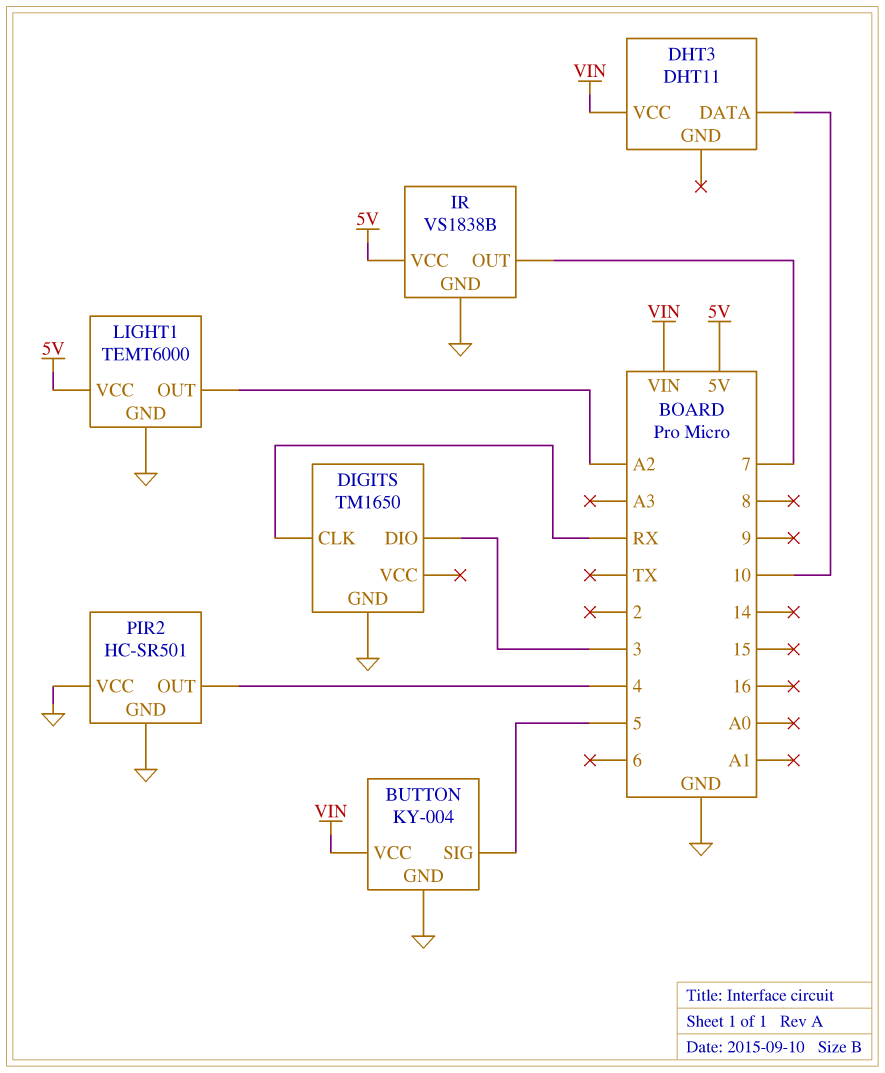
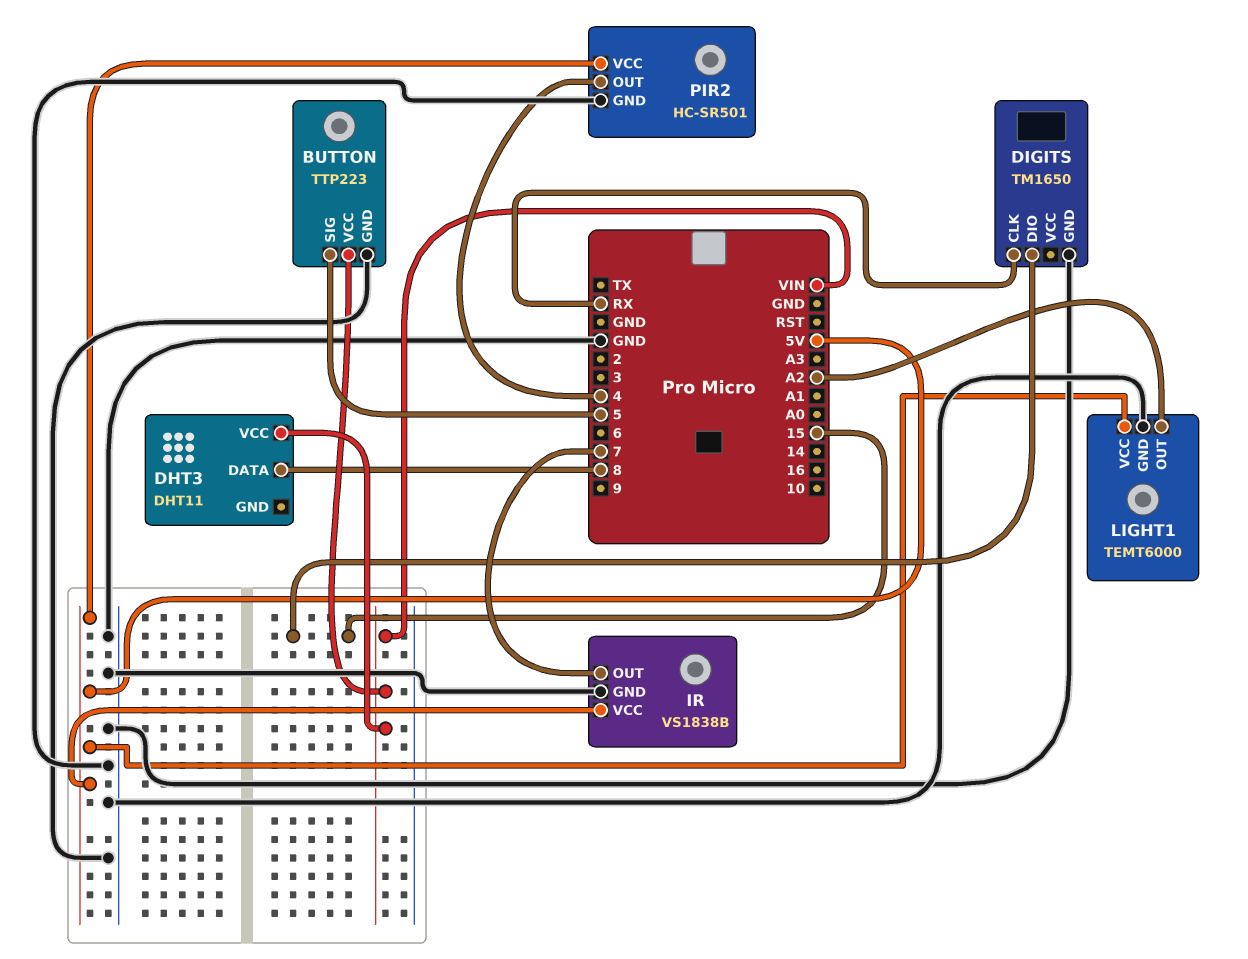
BUTTON: KY-004 -> TTP223
DHT3 pin DATA: 10 -> 8
DIGITS pin DIO: 3 -> 15
PIR2 pin VCC: GND -> 5V

